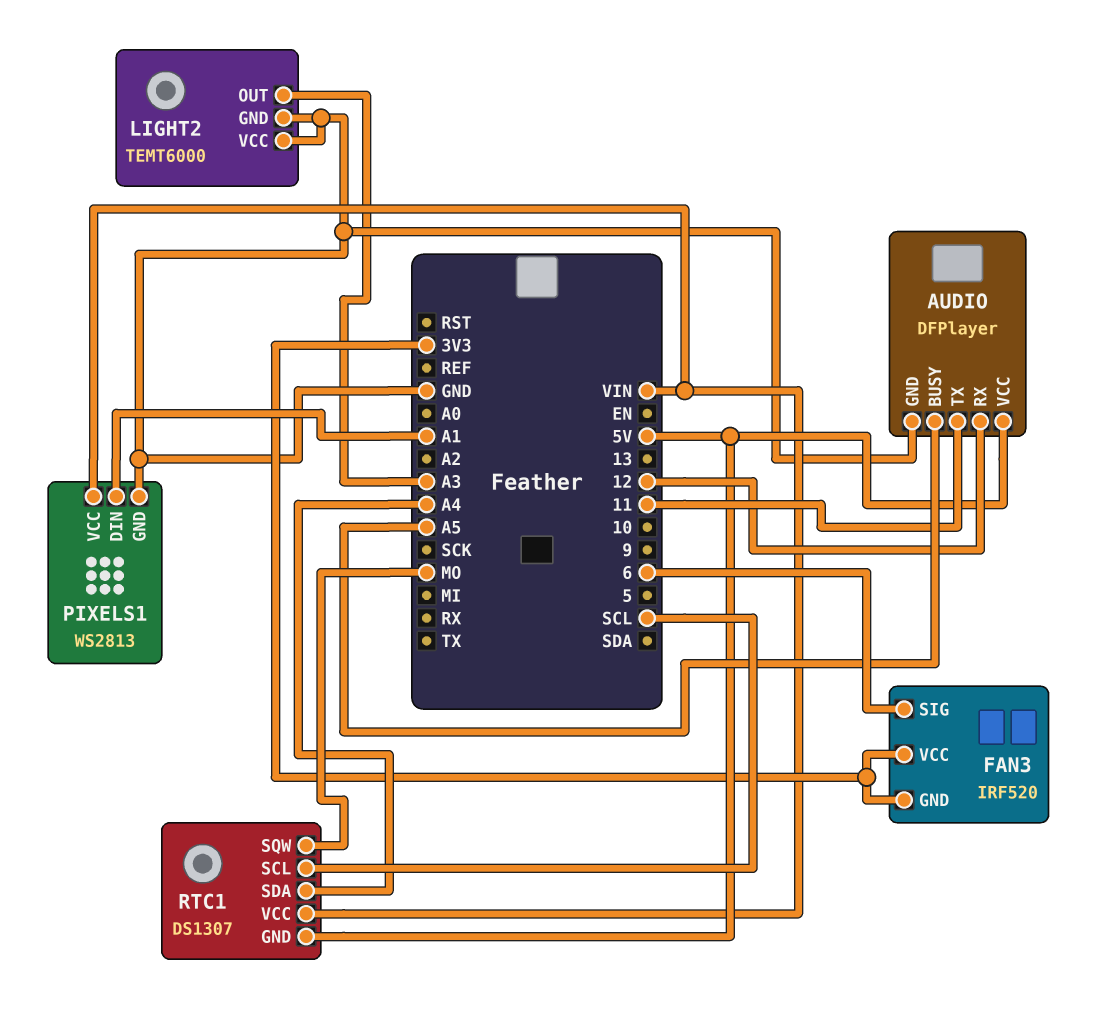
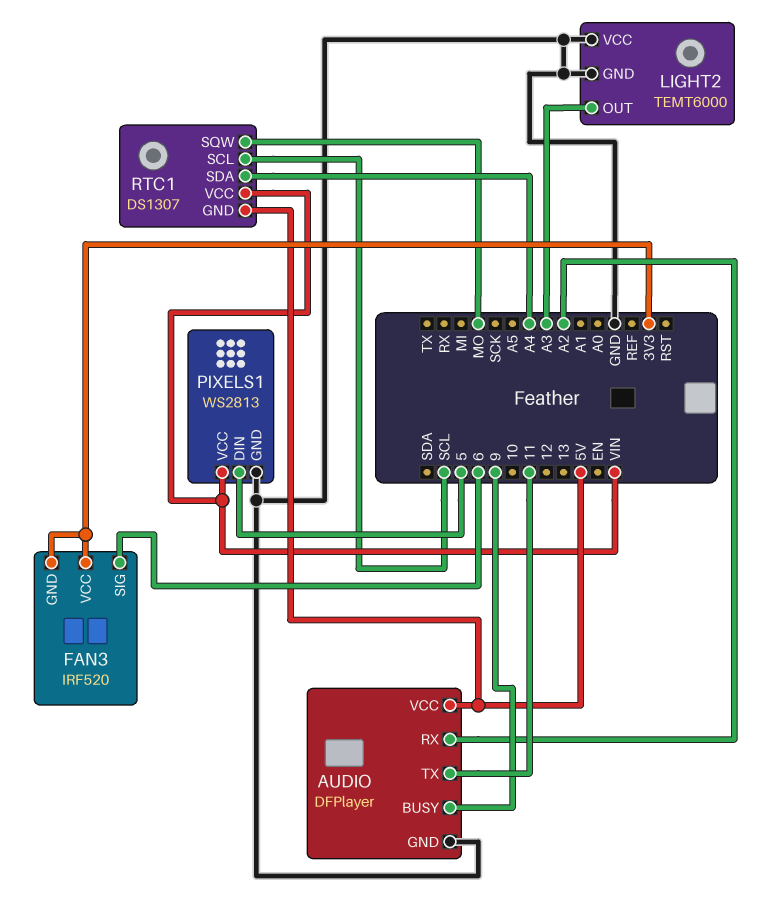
AUDIO pin BUSY: A5 -> 9
AUDIO pin RX: 12 -> A2
PIXELS1 pin DIN: A1 -> 5

